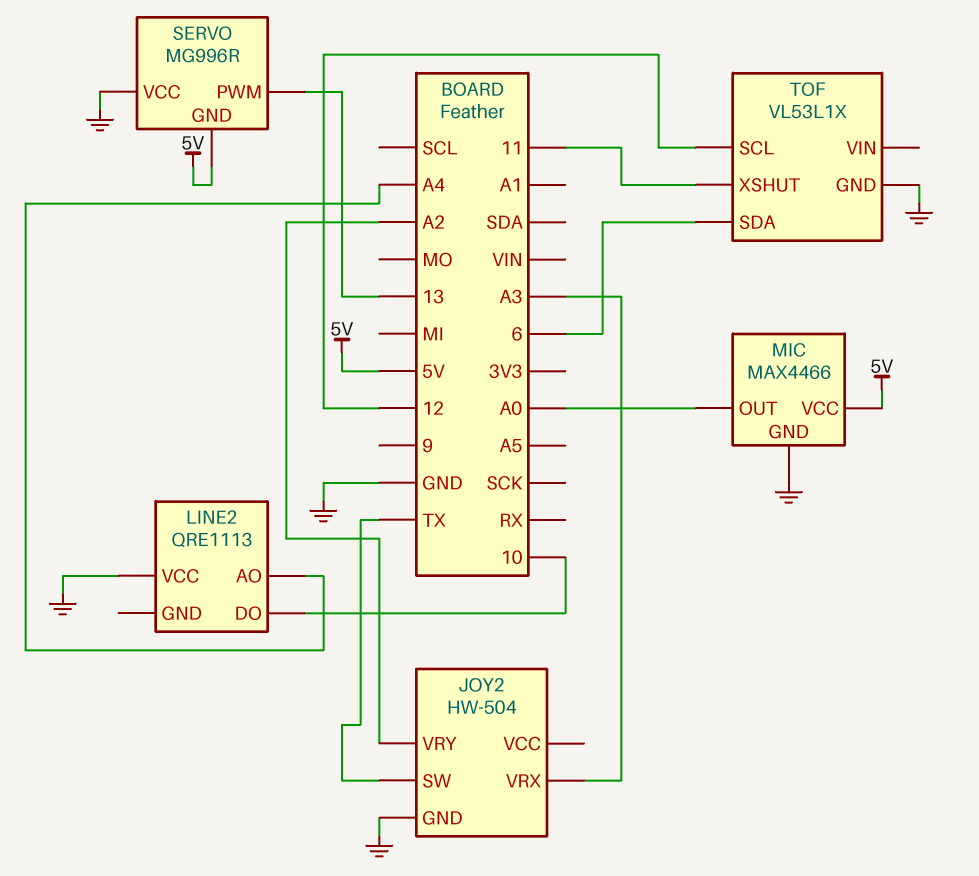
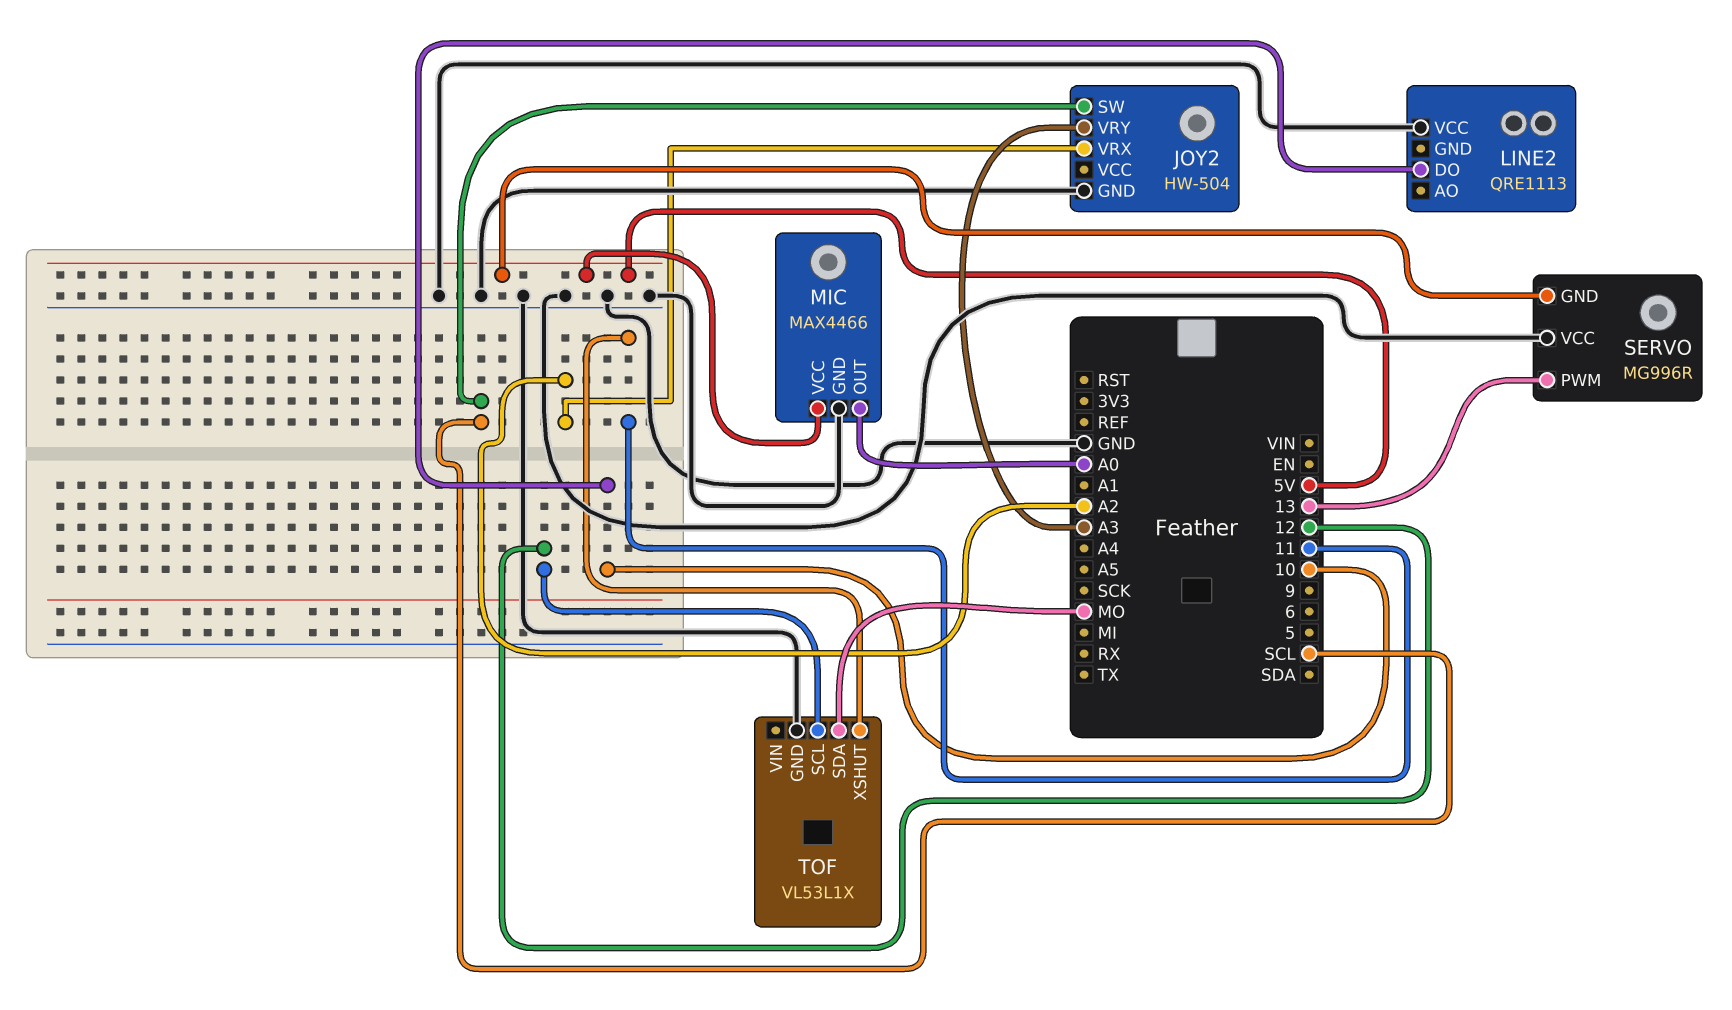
JOY2 pin SW: TX -> SCL
JOY2 pin VRX: A3 -> A2
JOY2 pin VRY: A2 -> A3
LINE2 pin AO: A4 -> none
TOF pin SDA: 6 -> MO

